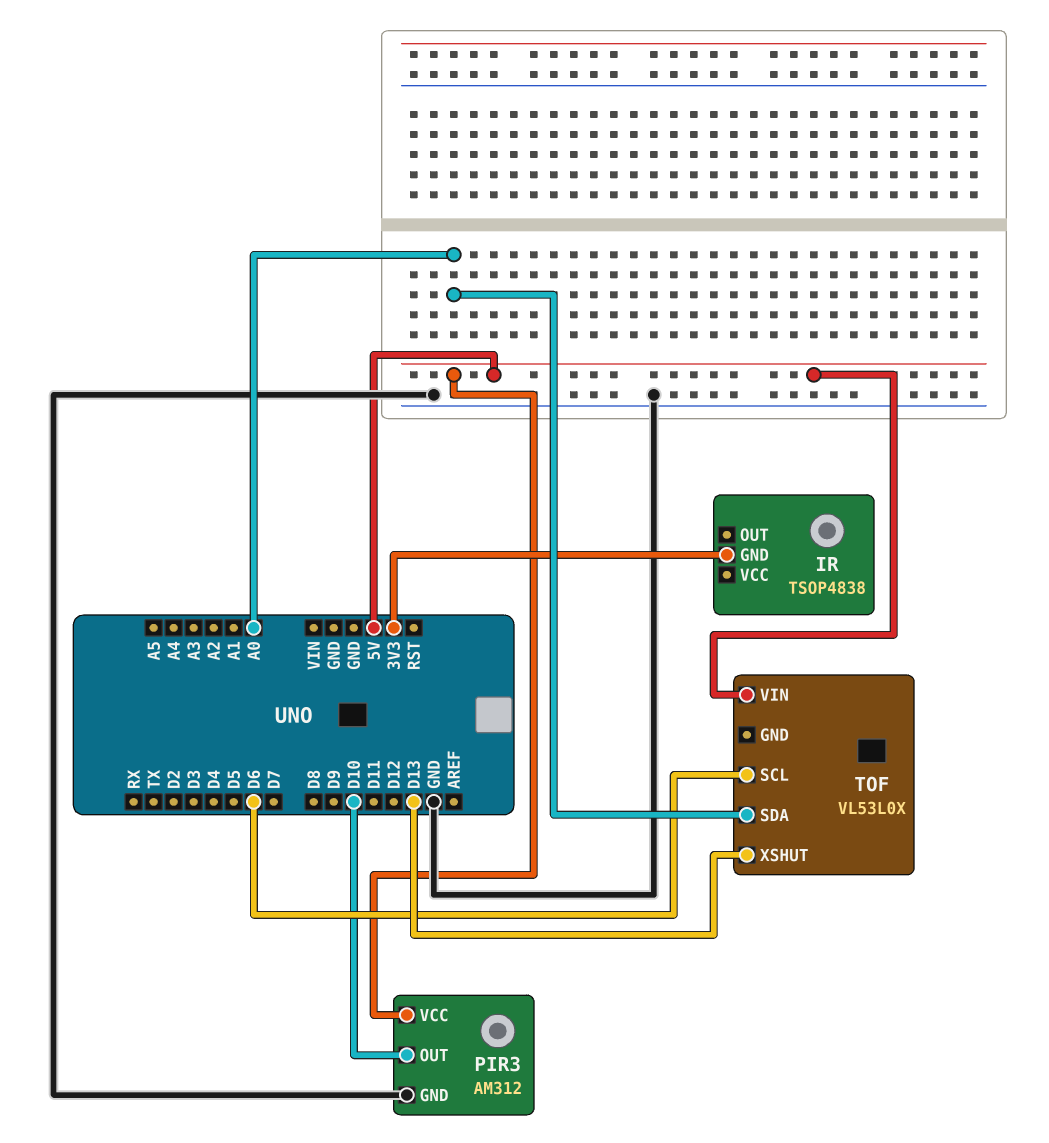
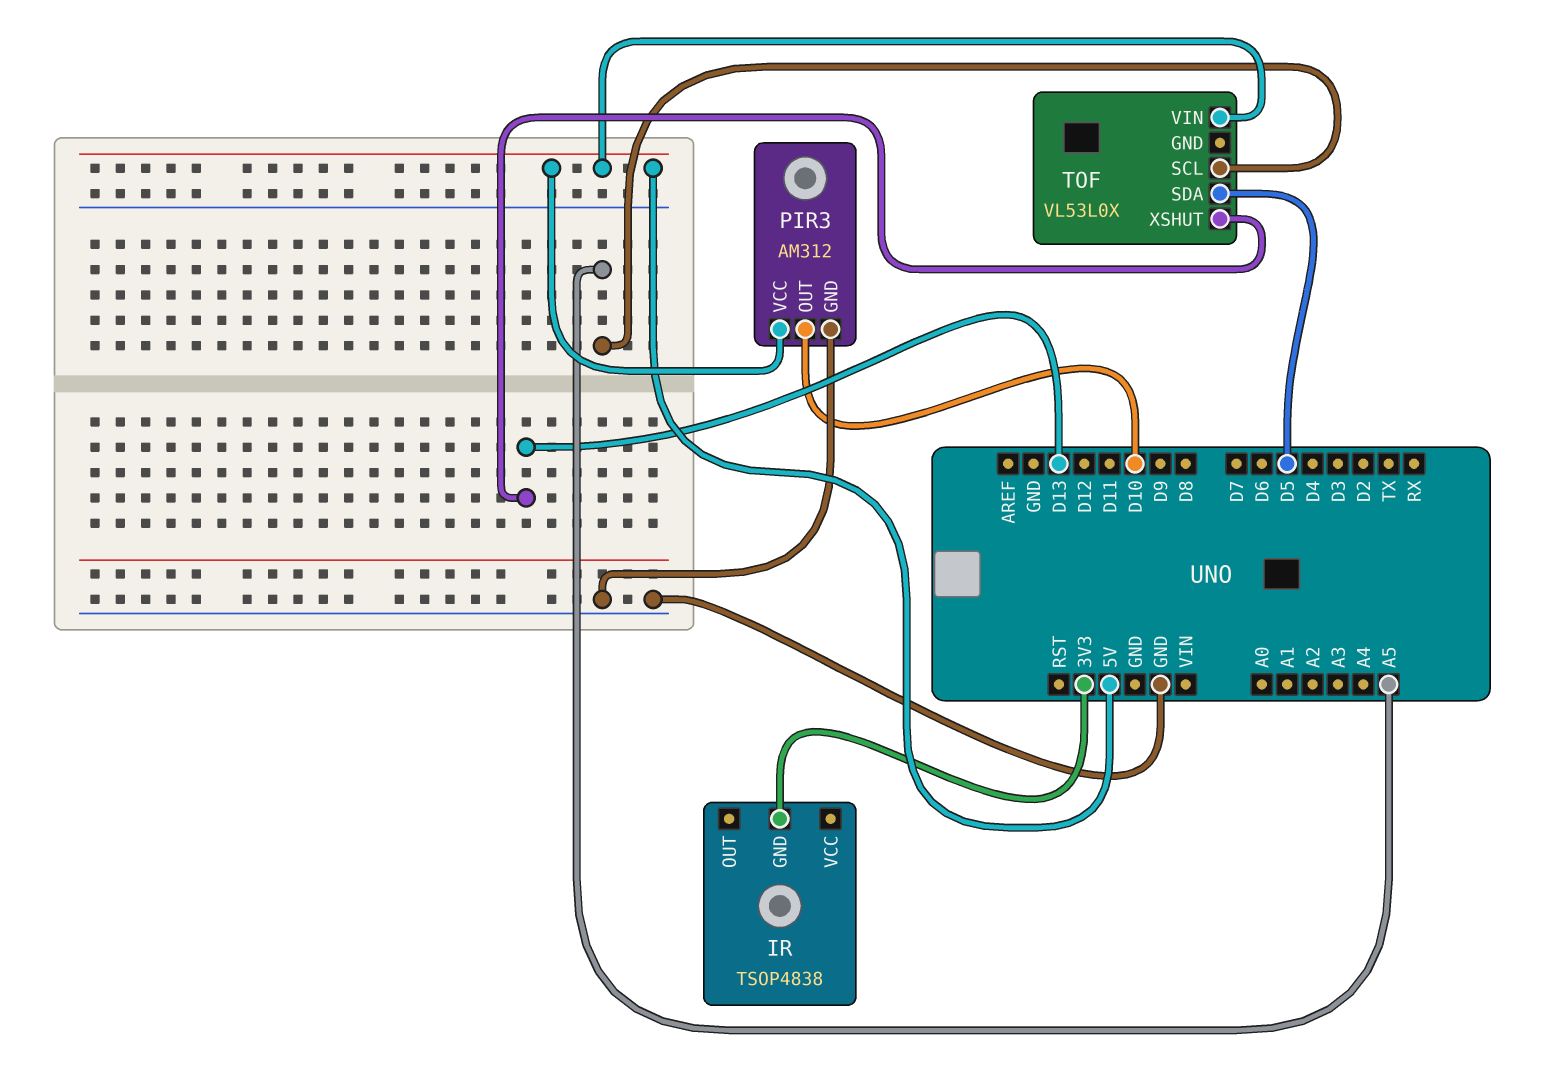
TOF pin SCL: D6 -> A5
TOF pin SDA: A0 -> D5

